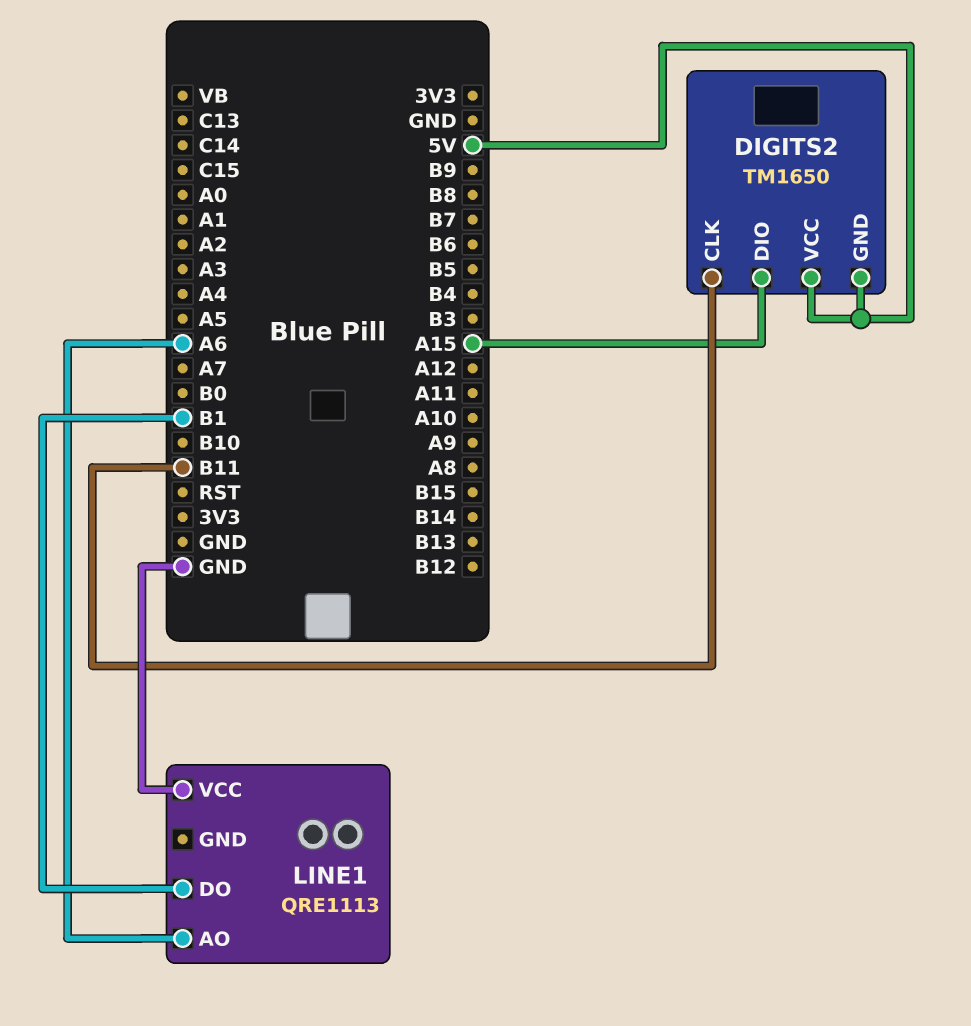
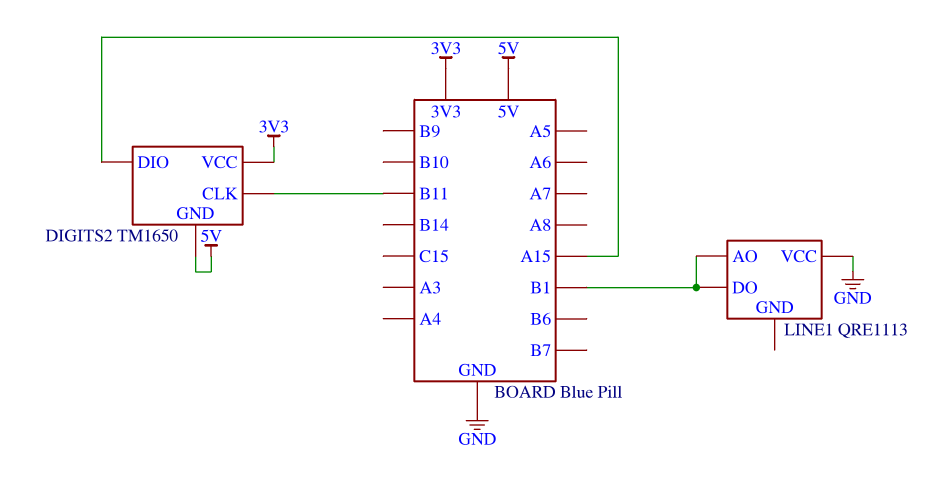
DIGITS2 pin VCC: 5V -> 3V3
LINE1 pin AO: A6 -> B1

